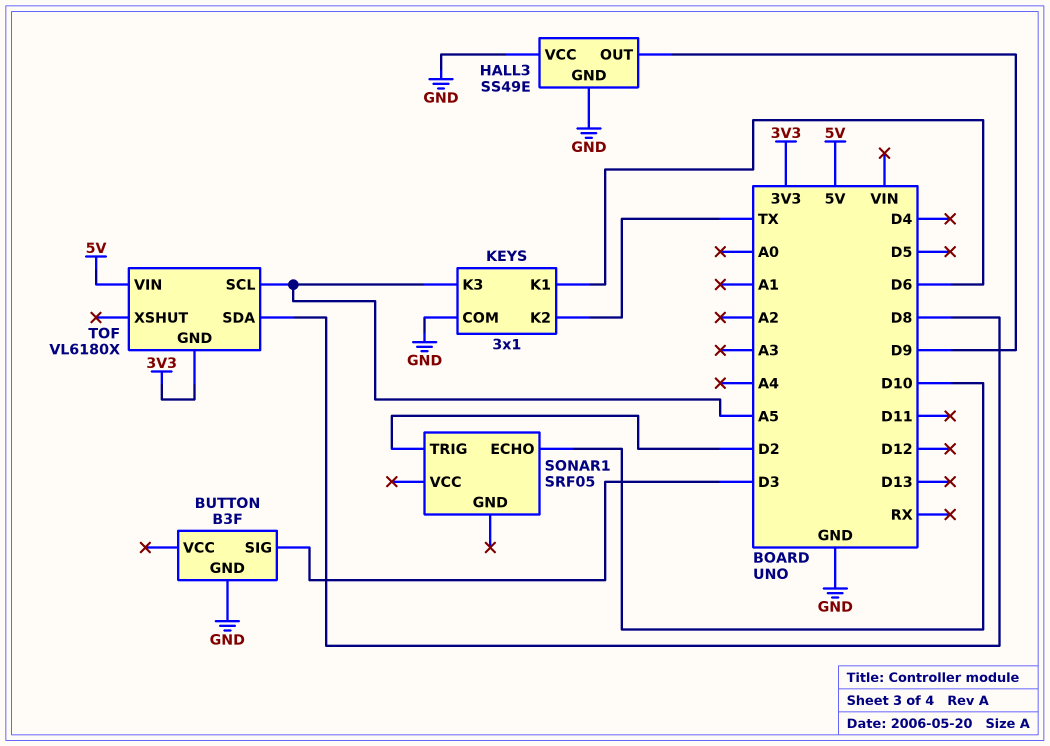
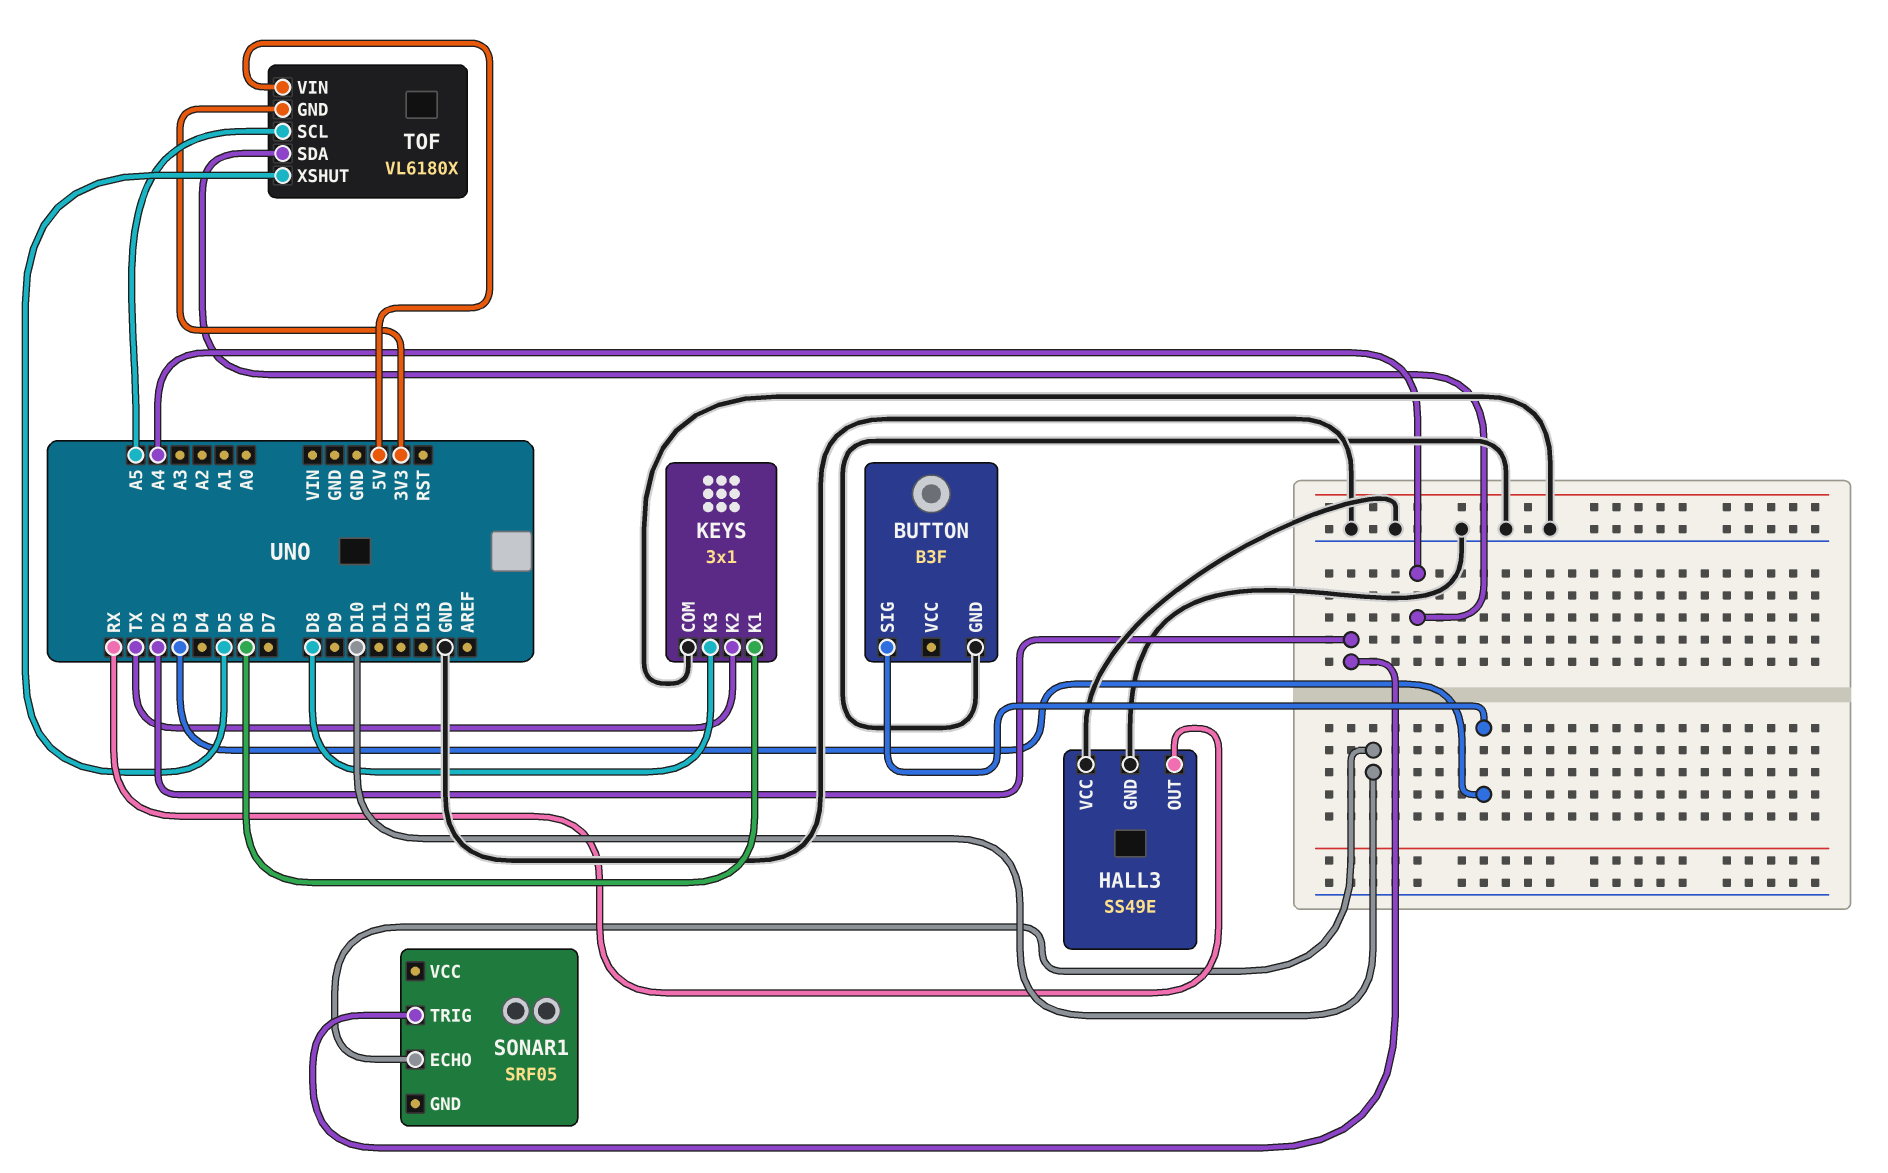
HALL3 pin OUT: D9 -> RX
KEYS pin K3: A5 -> D8
TOF pin SDA: D8 -> A4
TOF pin XSHUT: none -> D5

